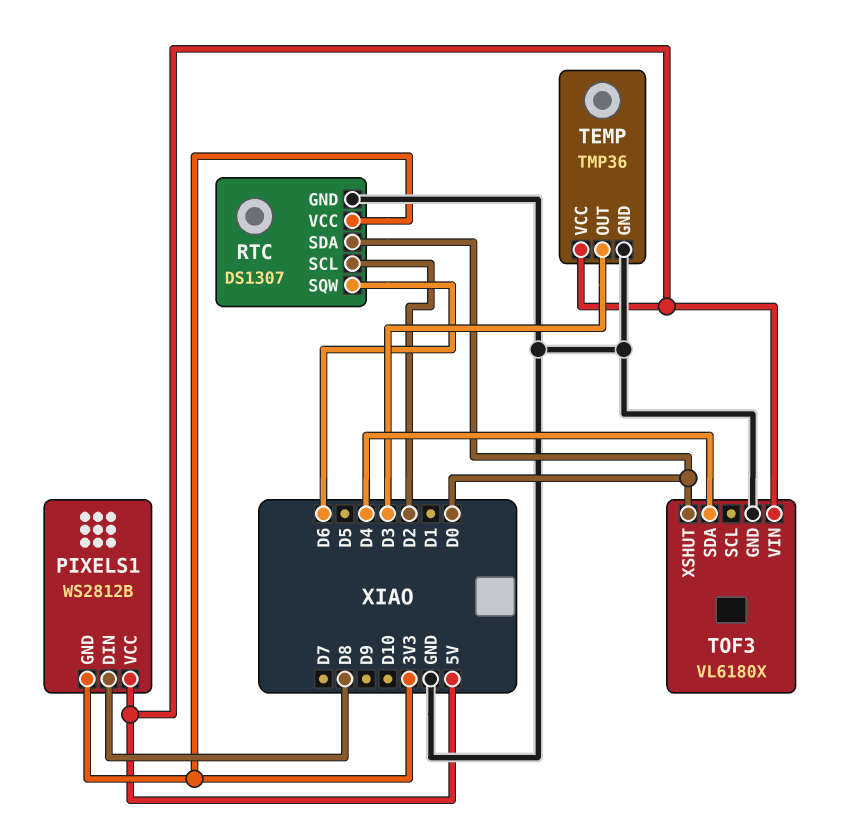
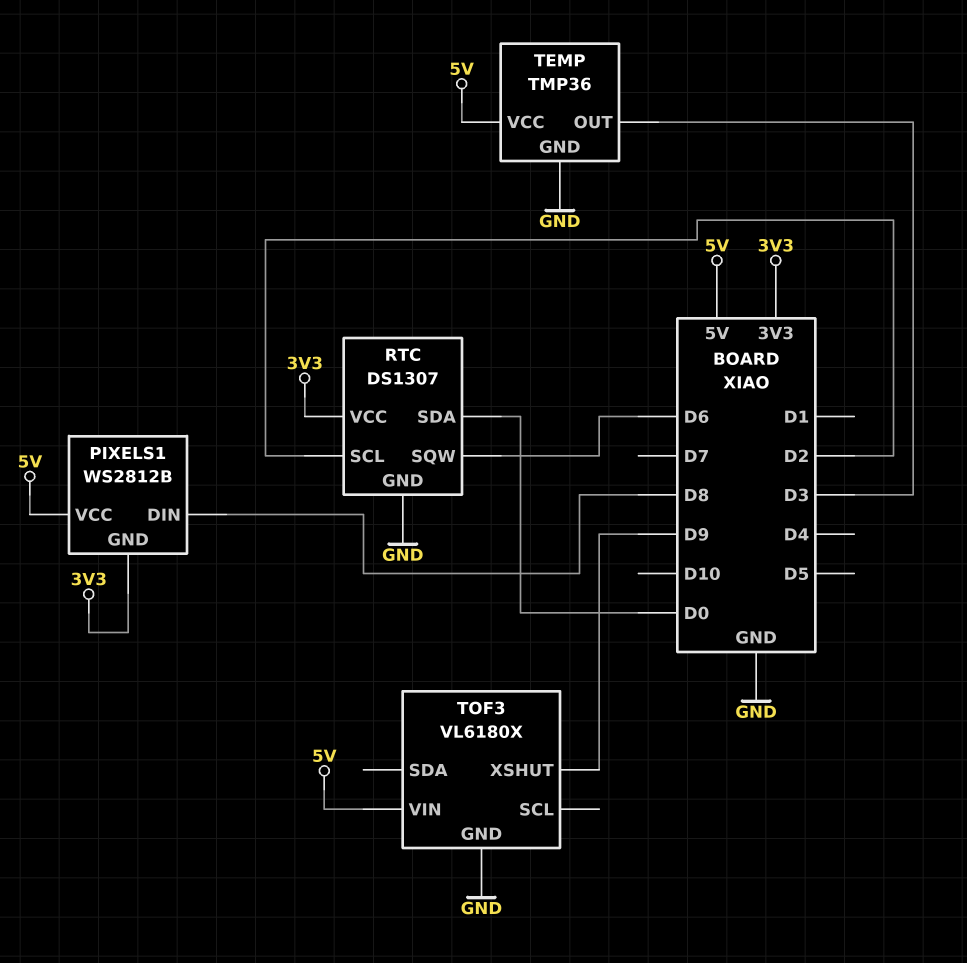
TOF3 pin SDA: D4 -> none
TOF3 pin XSHUT: D0 -> D9

